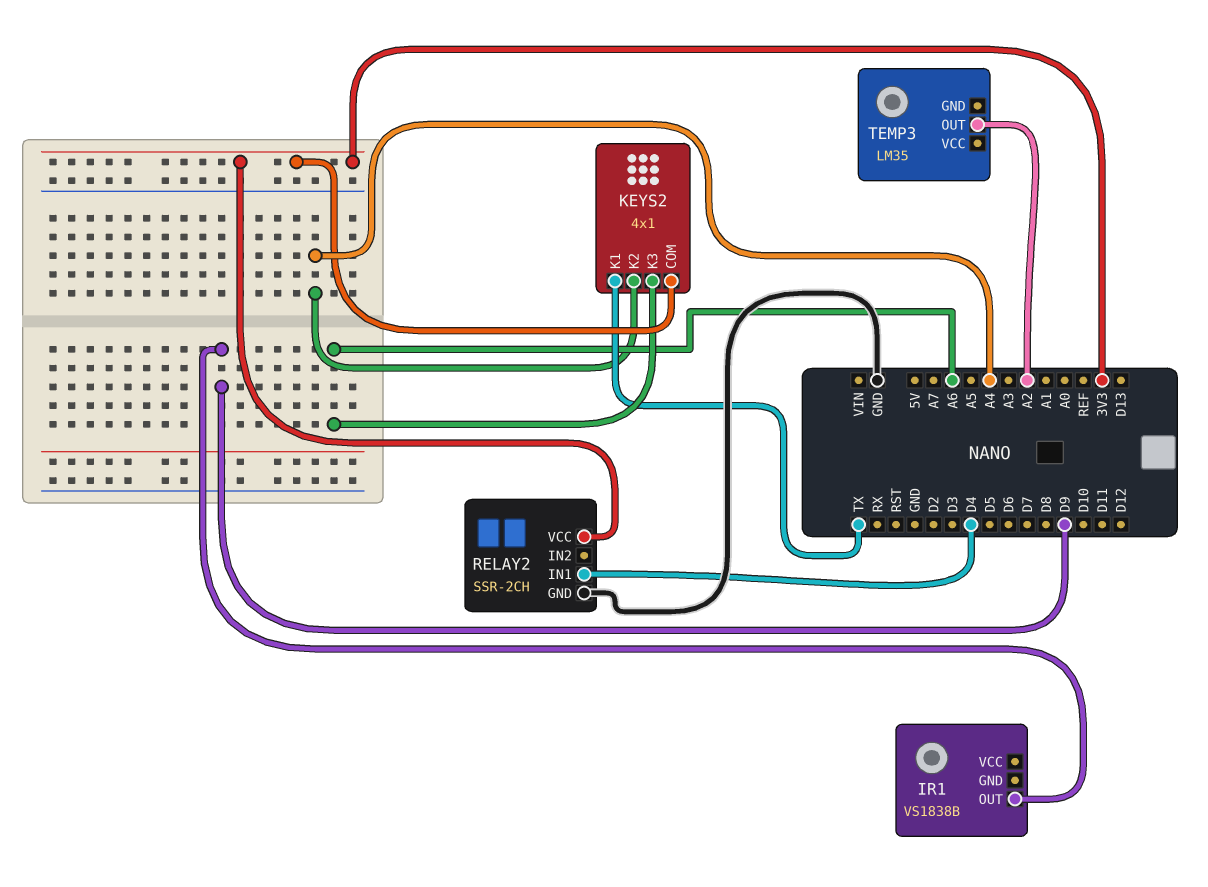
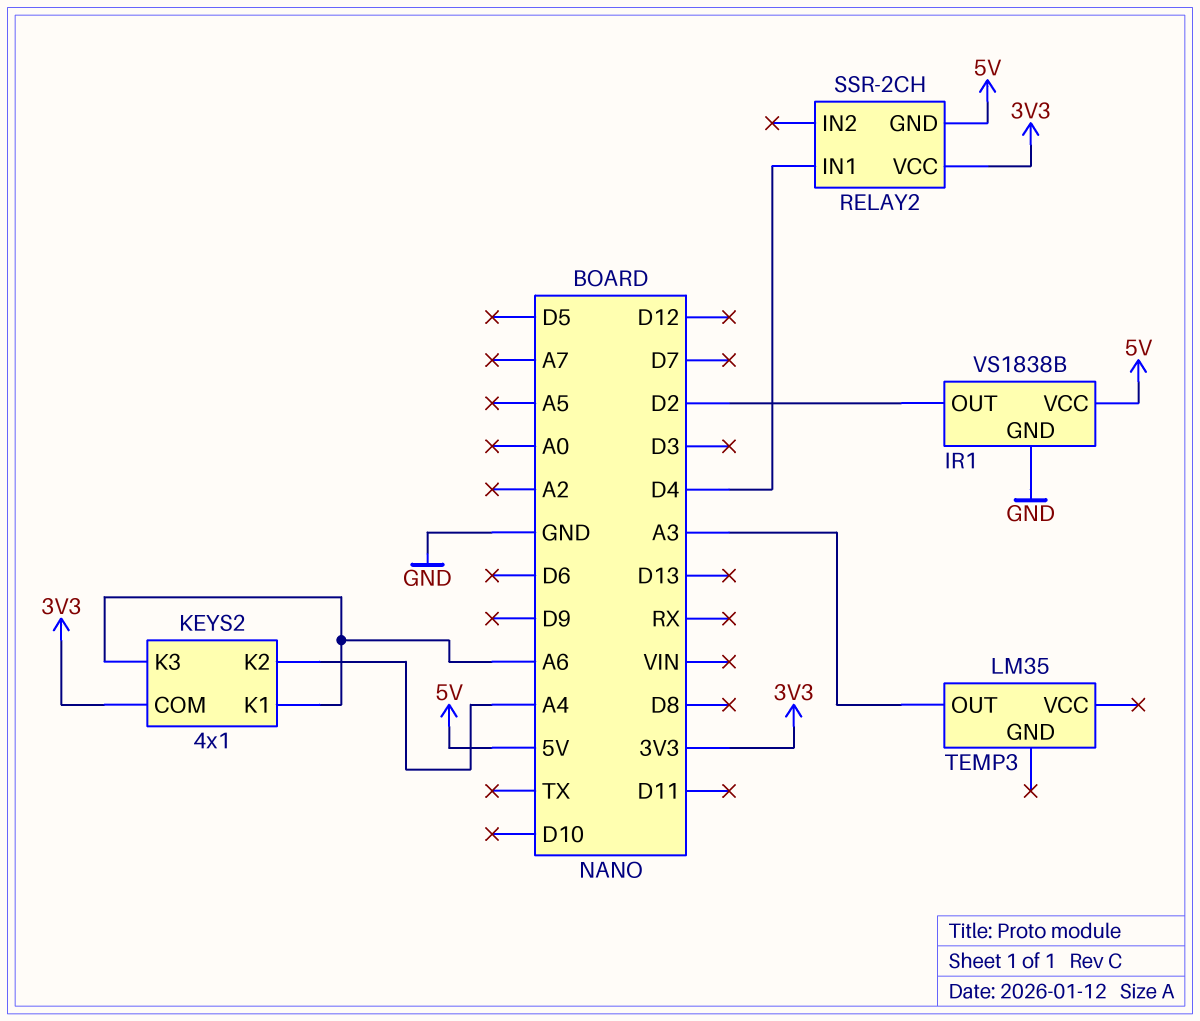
IR1 pin GND: none -> GND
IR1 pin OUT: D9 -> D2
IR1 pin VCC: none -> 5V
KEYS2 pin K1: TX -> A6
RELAY2 pin GND: GND -> 5V
TEMP3 pin OUT: A2 -> A3

